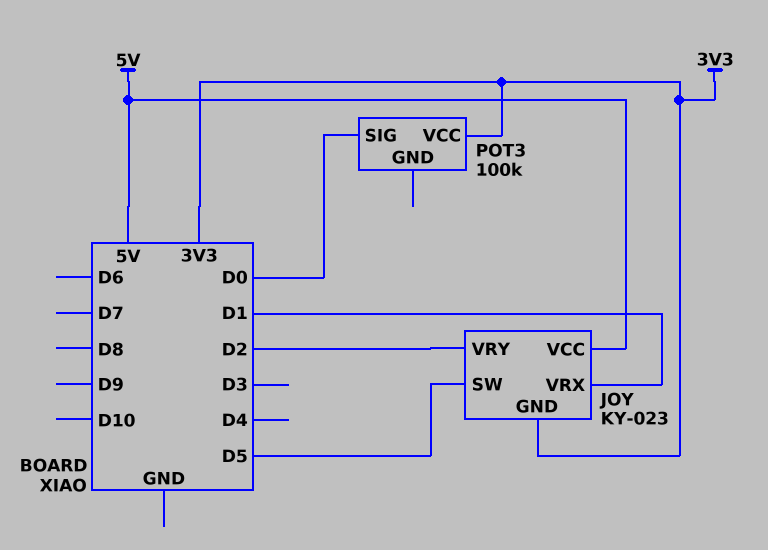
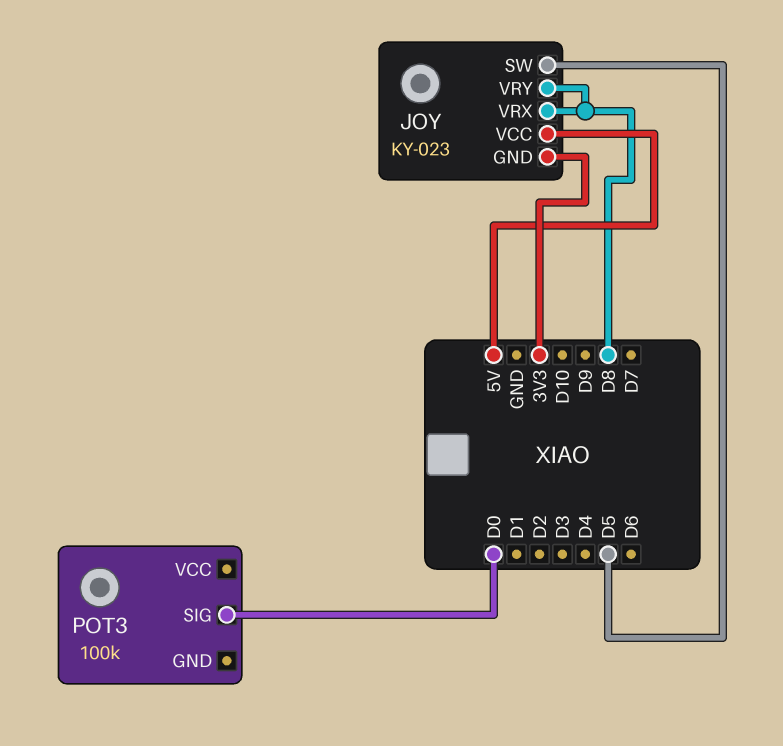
JOY pin VRX: D1 -> D8
JOY pin VRY: D2 -> D8
POT3 pin VCC: 3V3 -> none

